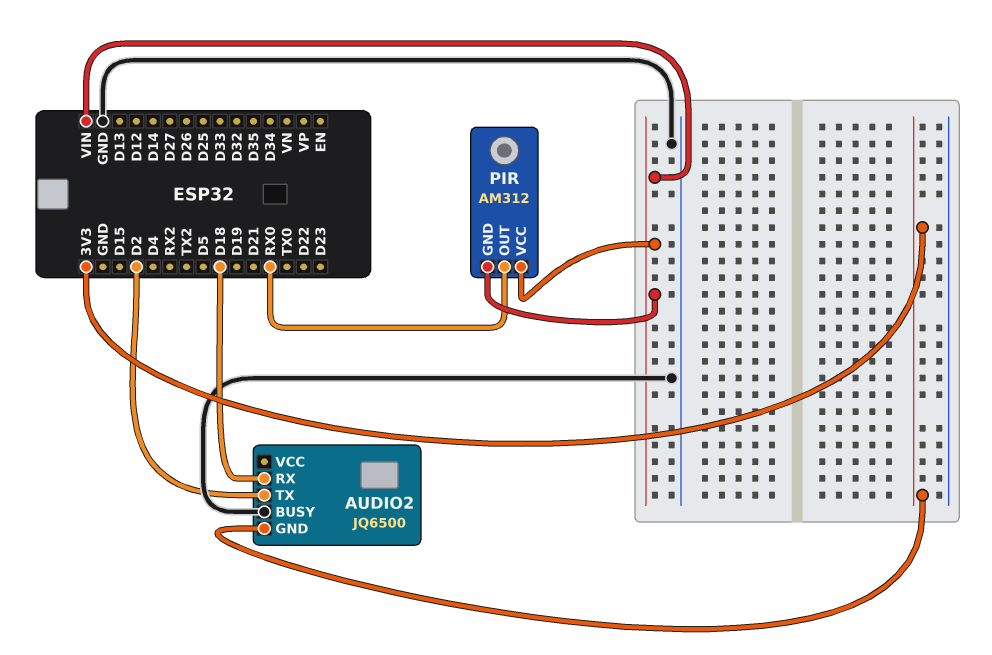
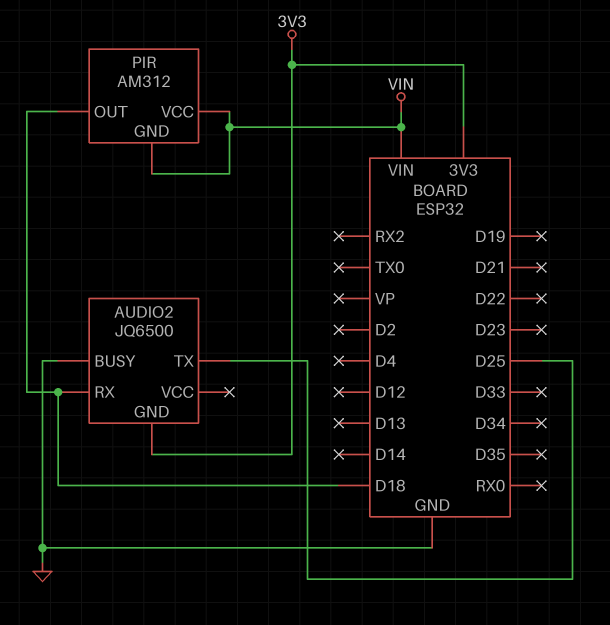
AUDIO2 pin TX: D2 -> D25
PIR pin OUT: RX0 -> D18

